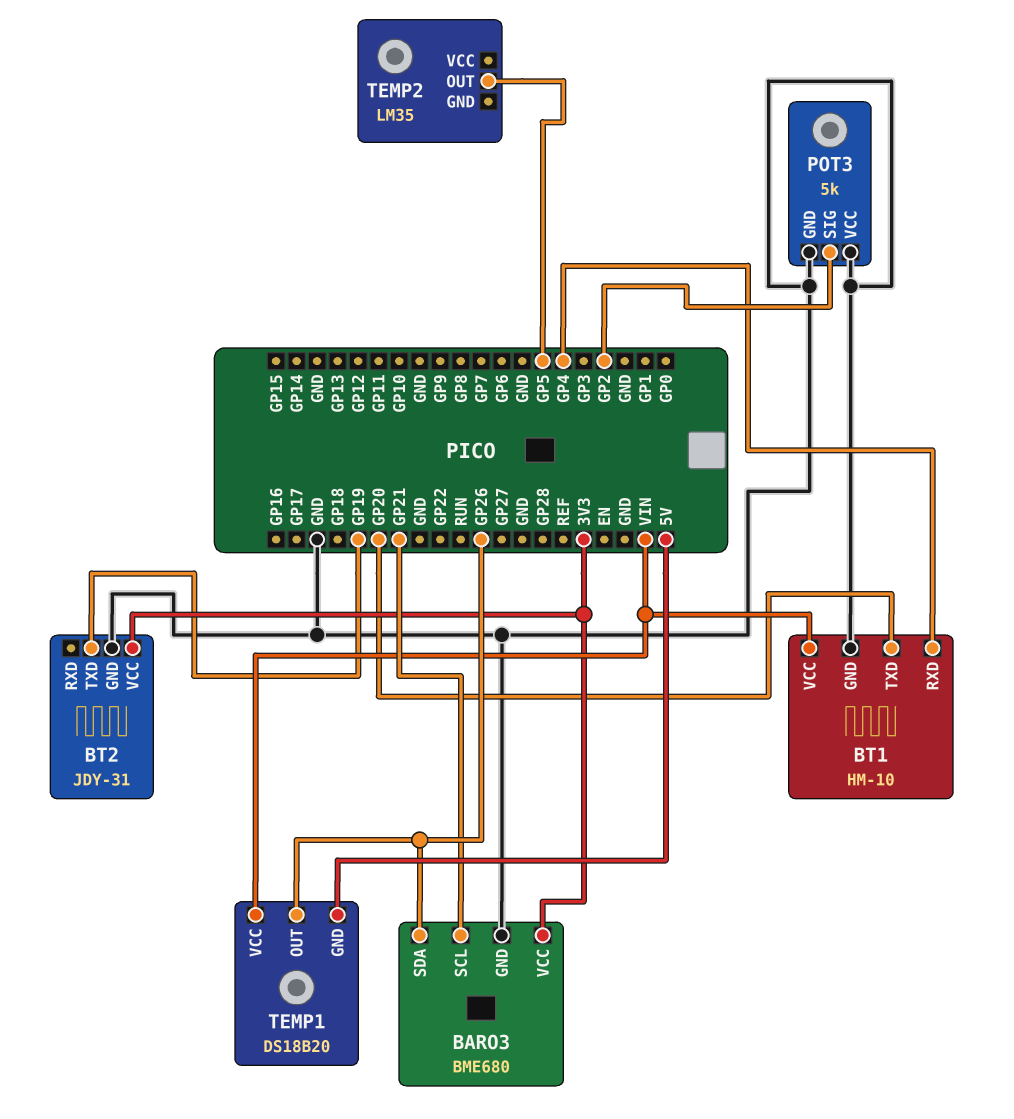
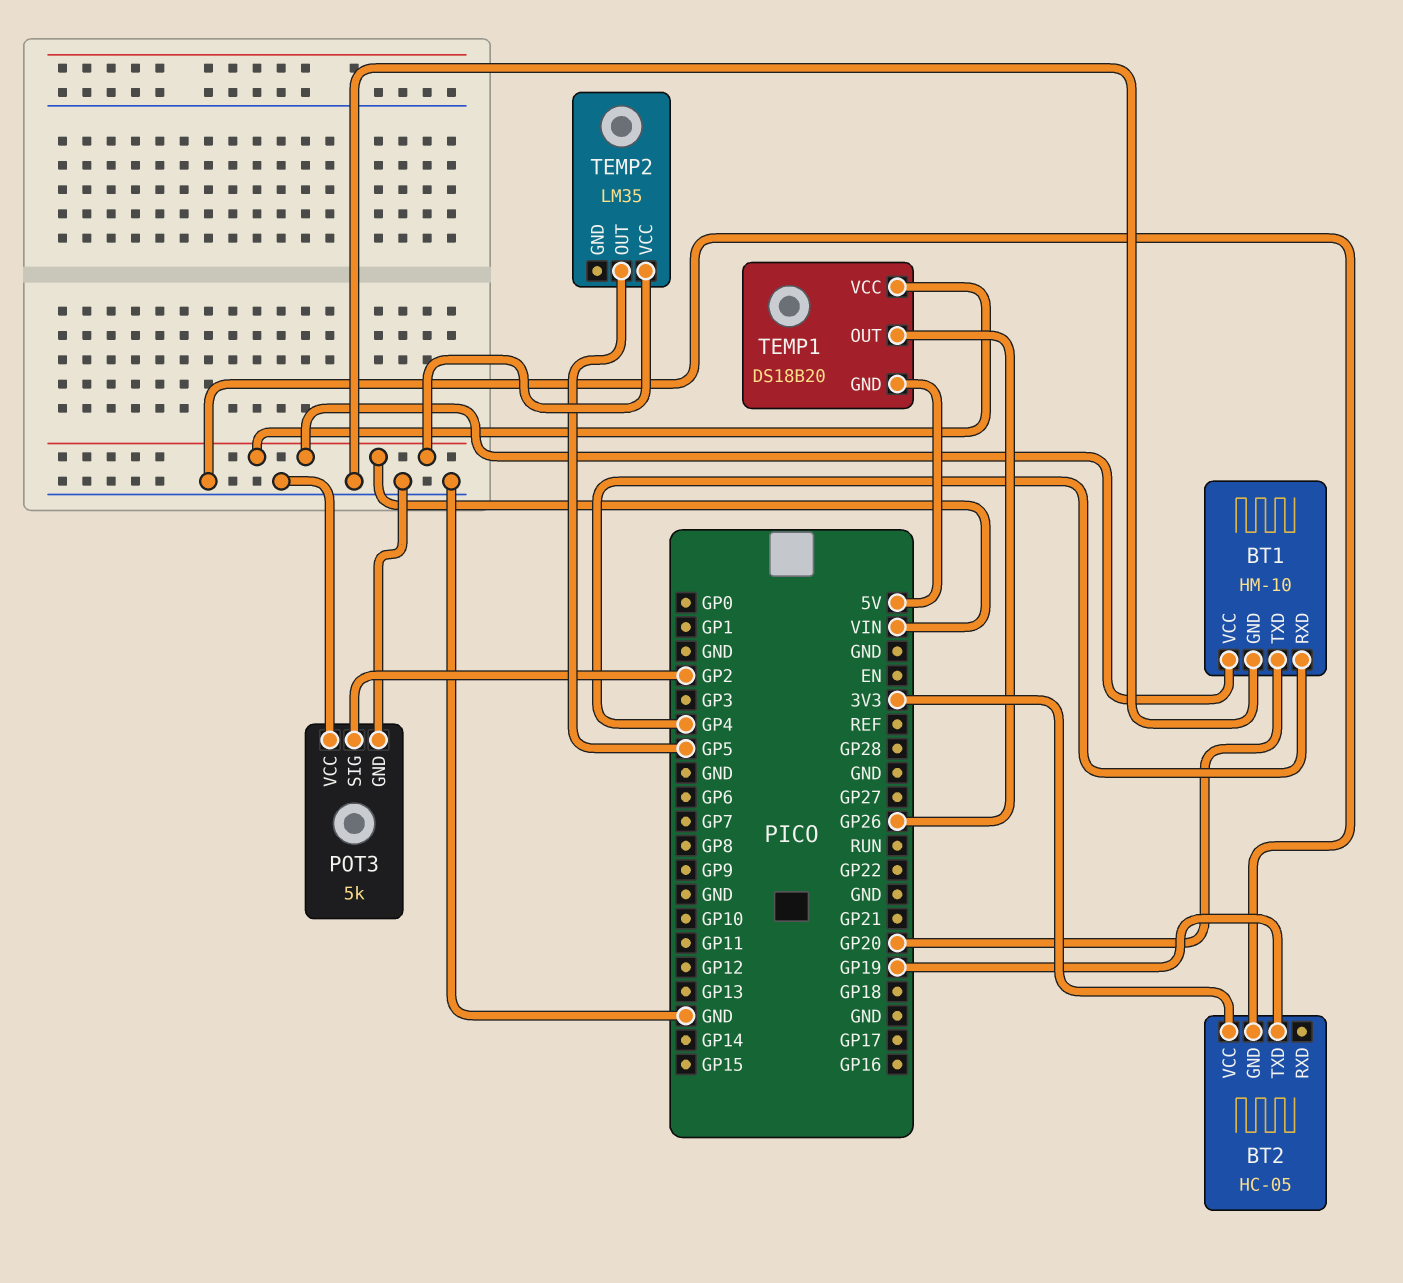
BARO3: BME680 -> none
BARO3 pin GND: GND -> none
BARO3 pin SCL: GP21 -> none
BARO3 pin SDA: GP26 -> none
BARO3 pin VCC: 3V3 -> none
BT2: JDY-31 -> HC-05
TEMP2 pin VCC: none -> VIN

